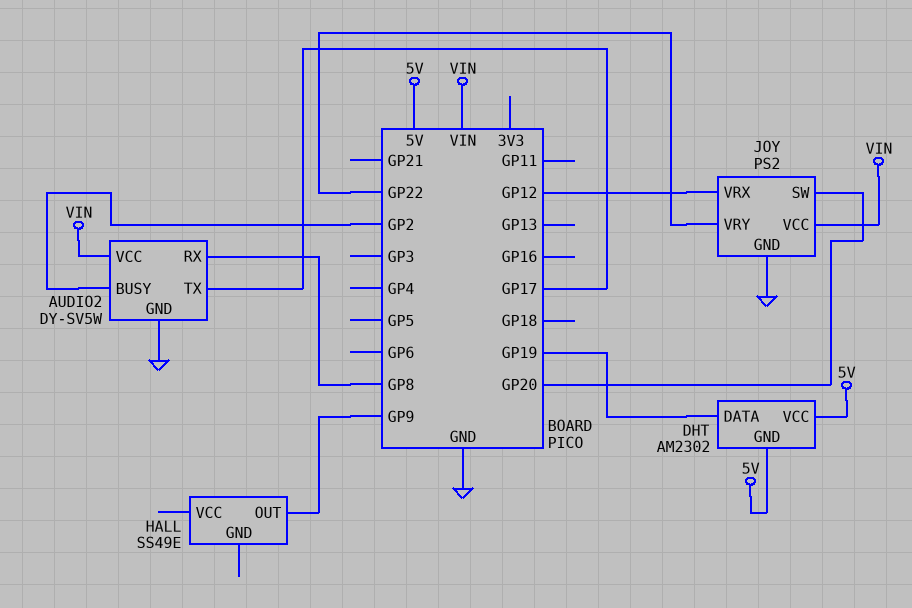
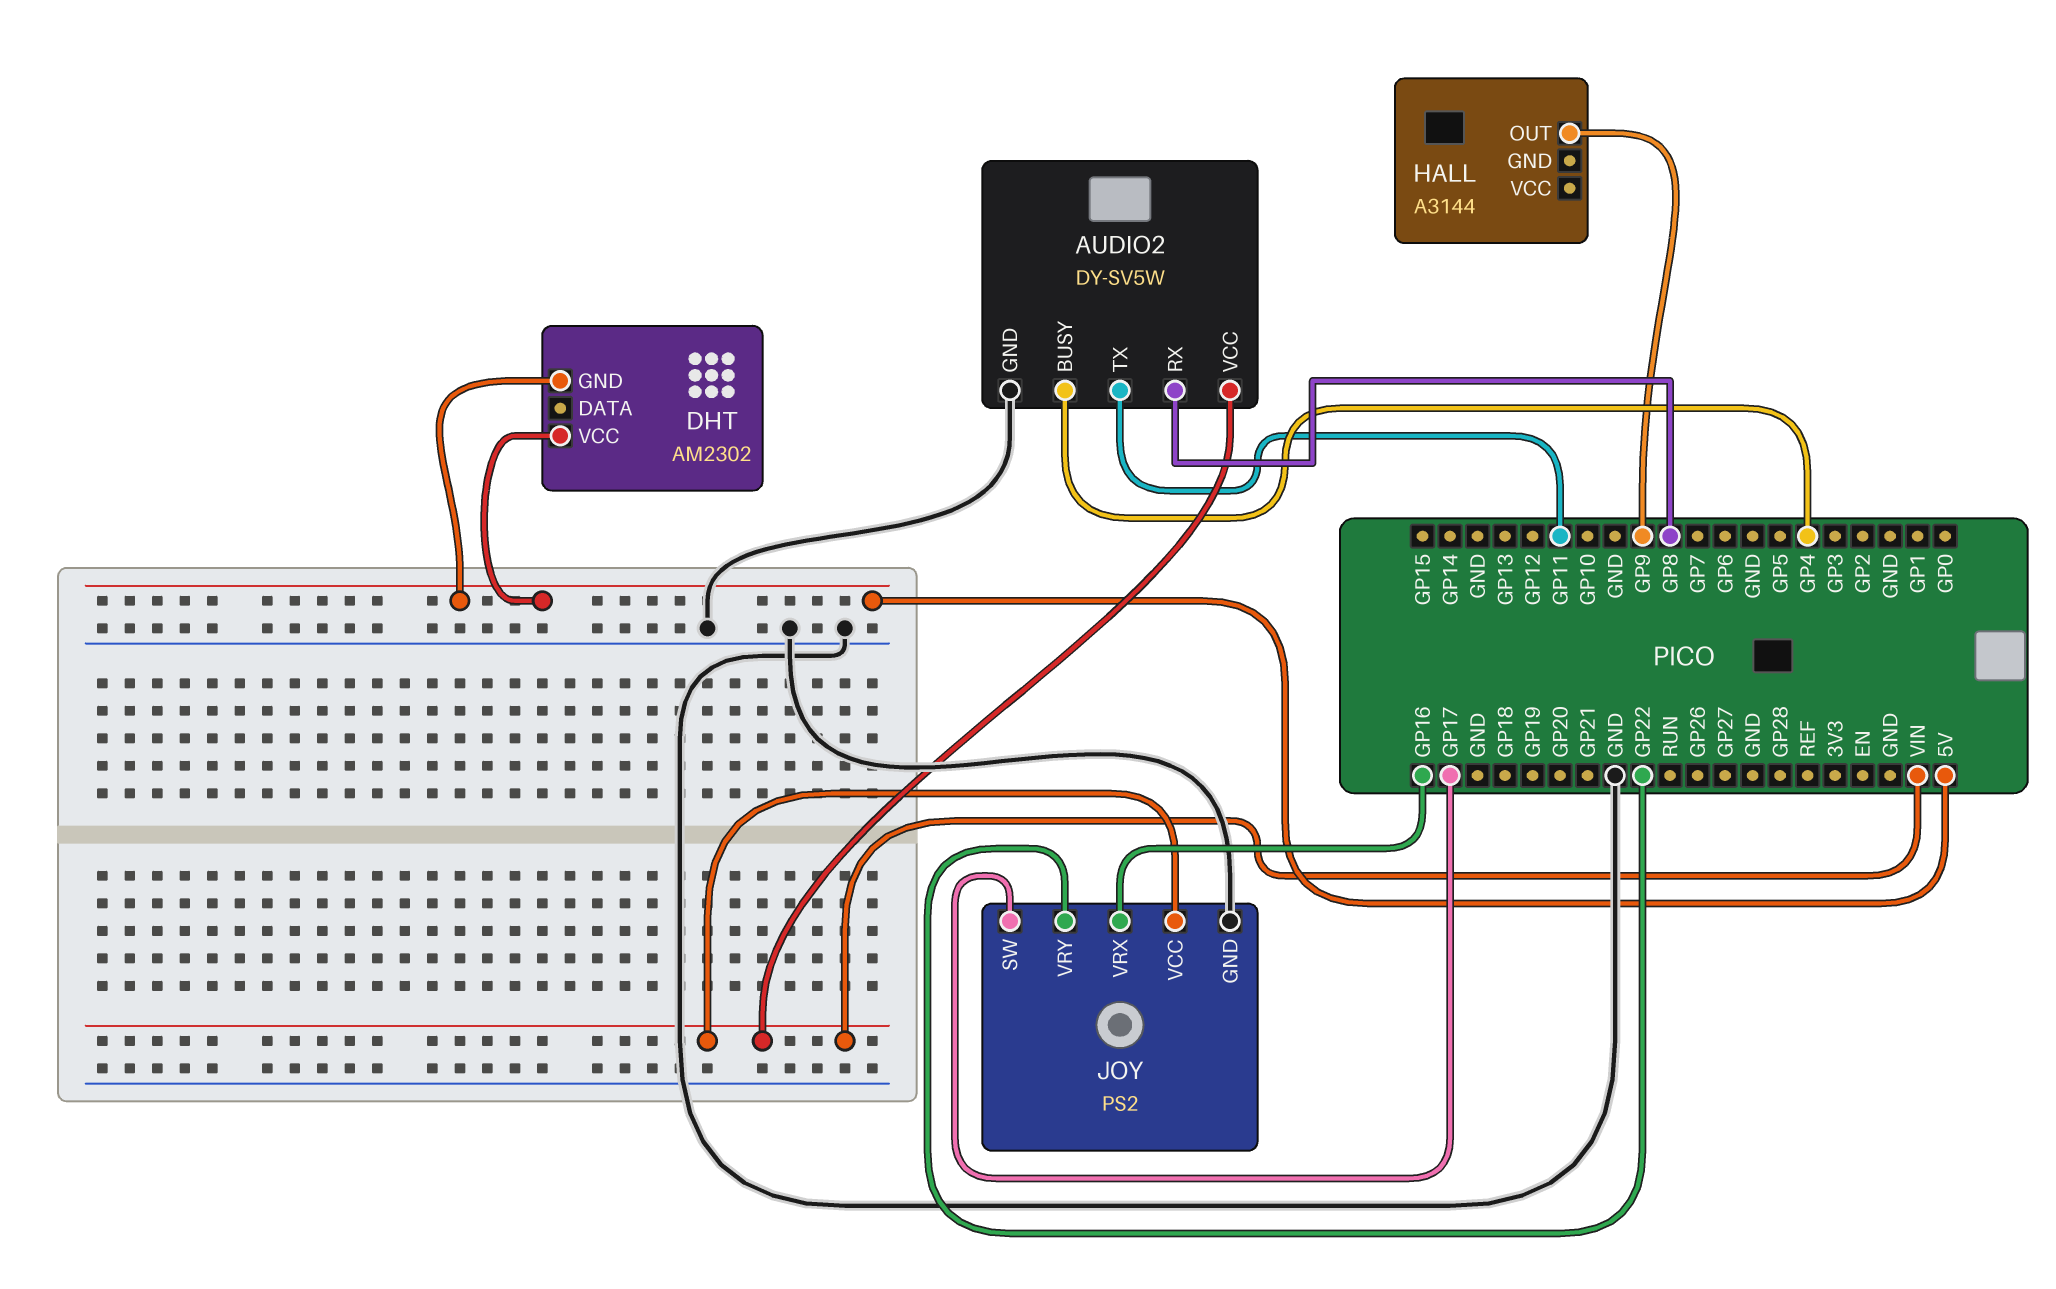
AUDIO2 pin BUSY: GP2 -> GP4
AUDIO2 pin TX: GP17 -> GP11
DHT pin DATA: GP19 -> none
HALL: SS49E -> A3144
JOY pin SW: GP20 -> GP17
JOY pin VRX: GP12 -> GP16

